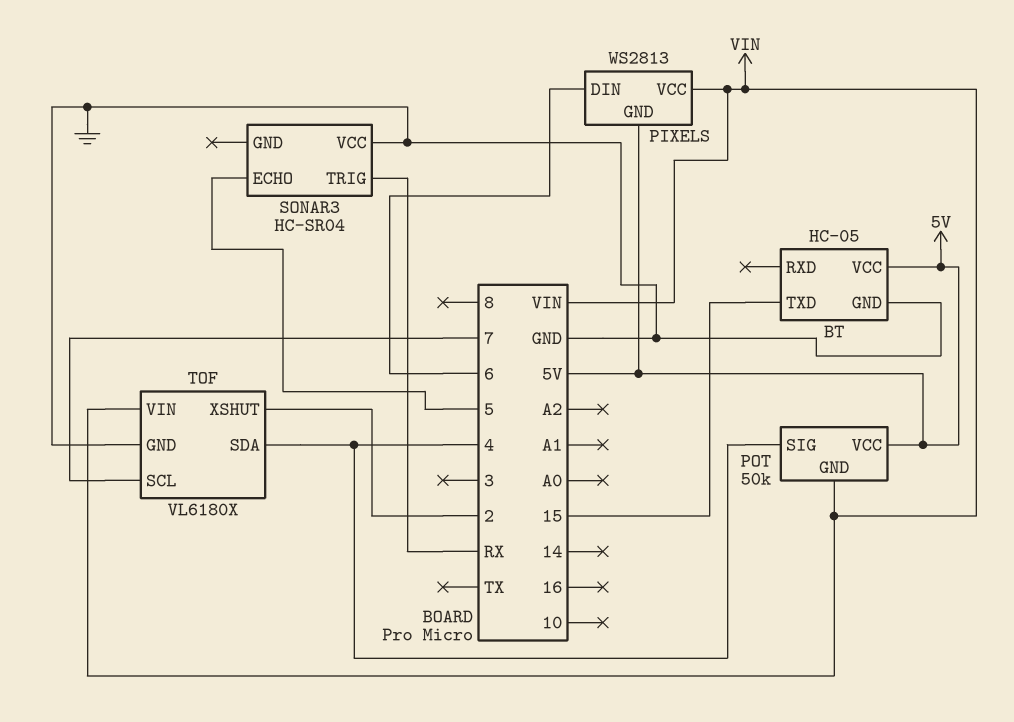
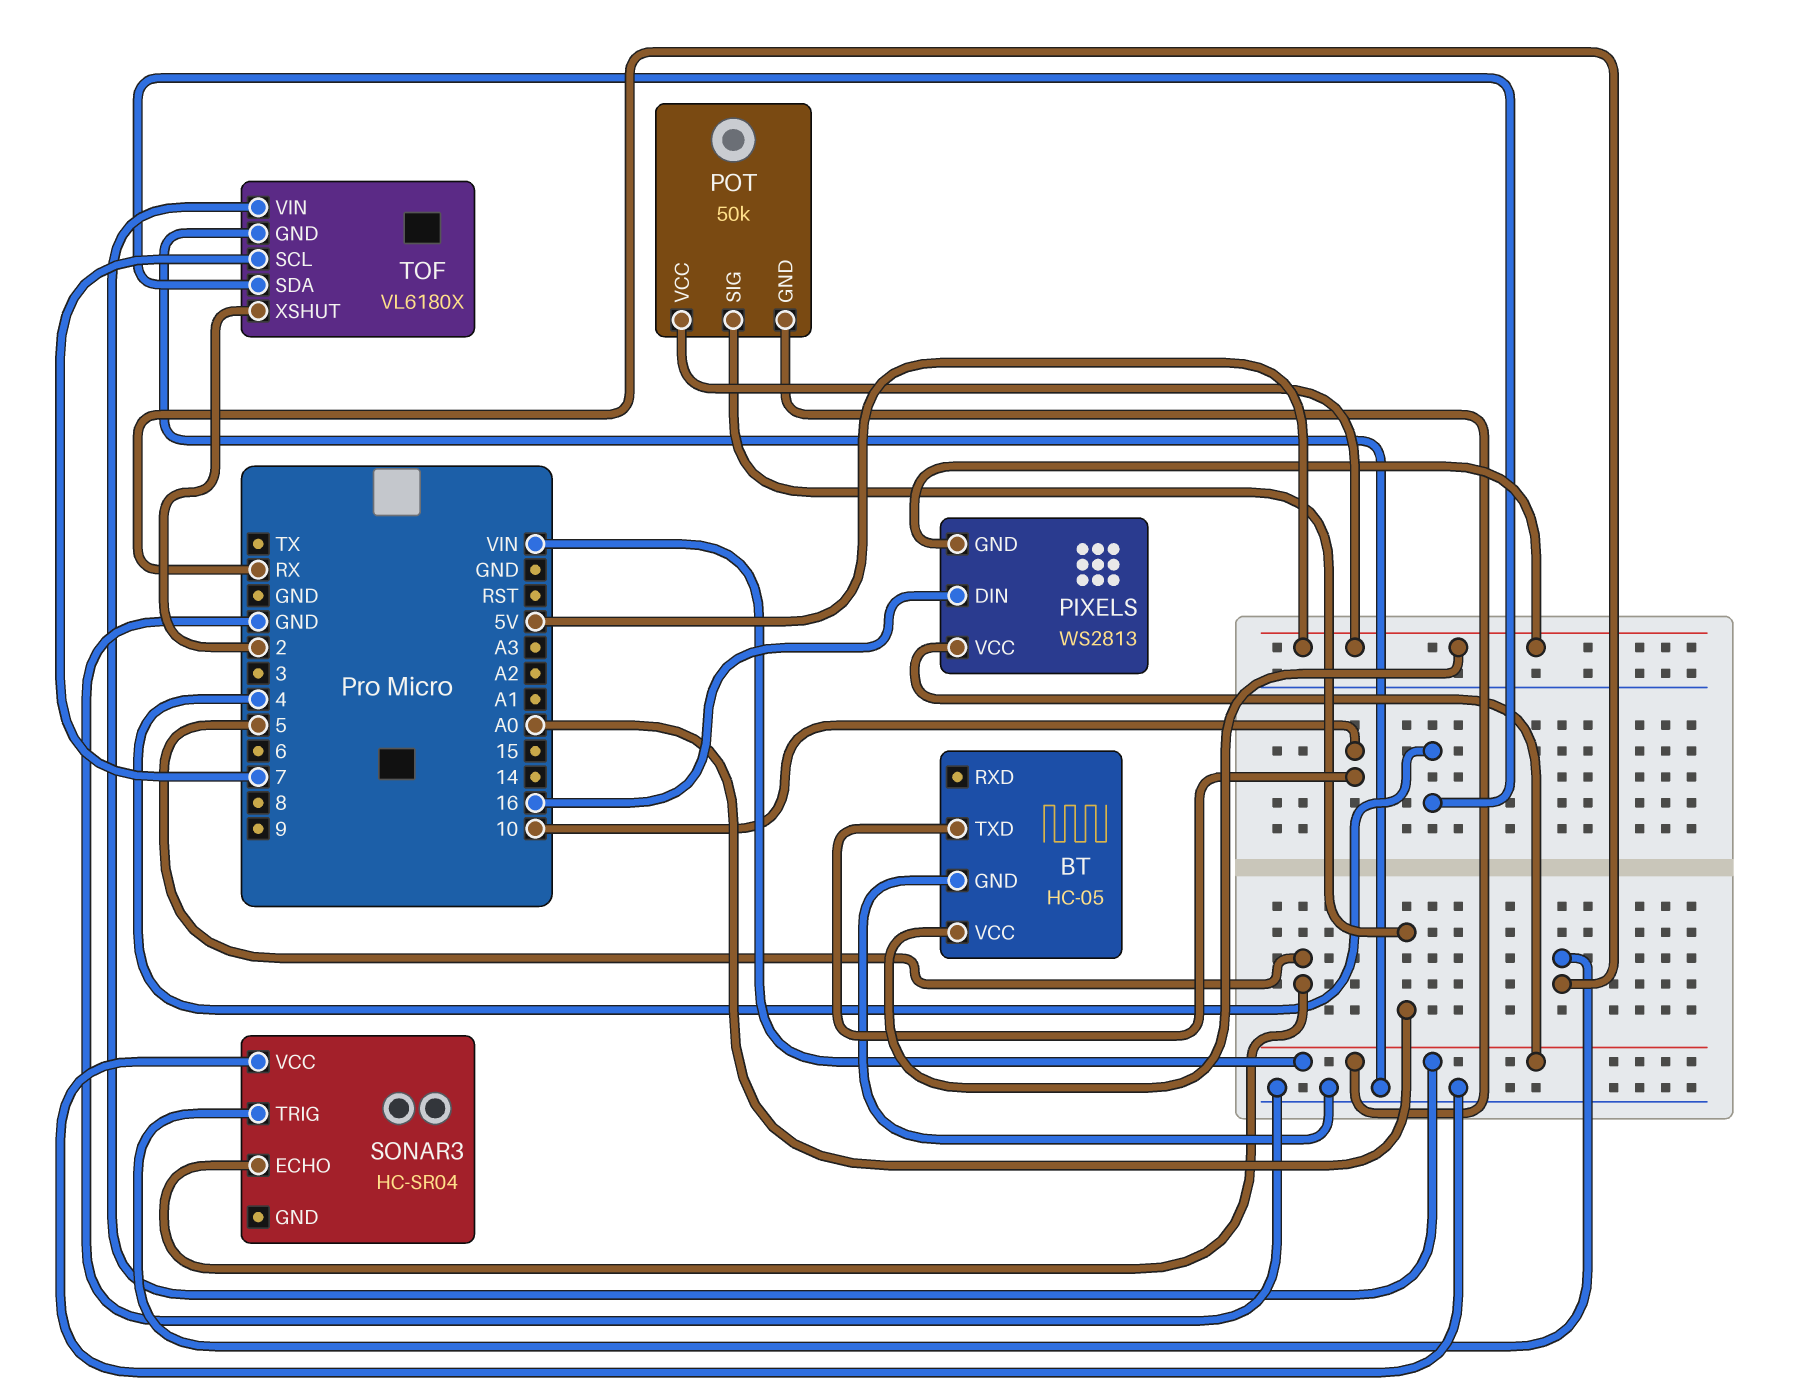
BT pin TXD: 15 -> 10
PIXELS pin DIN: 6 -> 16
POT pin SIG: 4 -> A0

